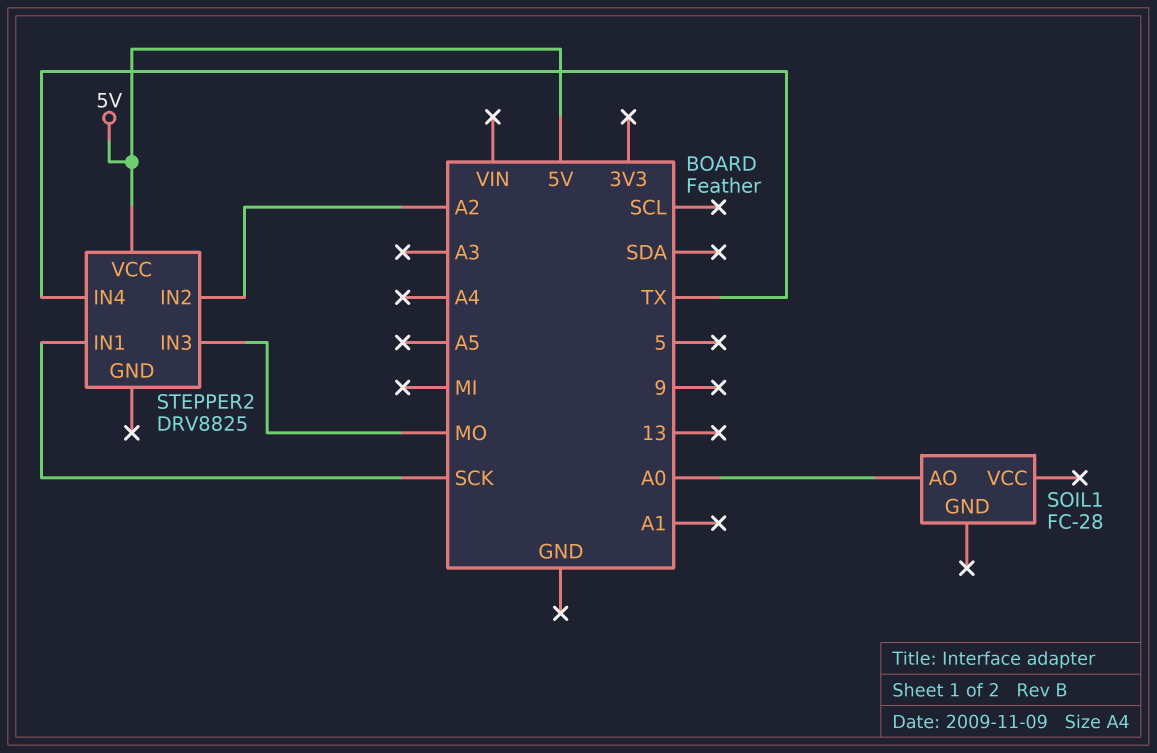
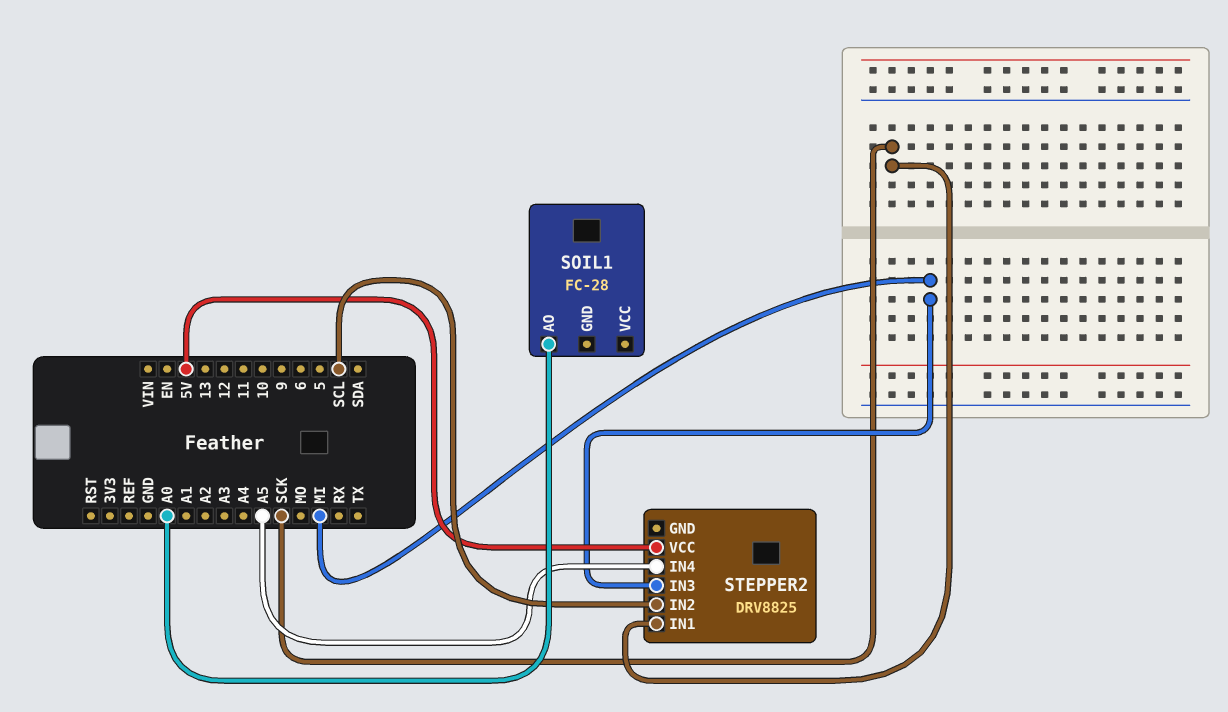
STEPPER2 pin IN2: A2 -> SCL
STEPPER2 pin IN3: MO -> MI
STEPPER2 pin IN4: TX -> A5

